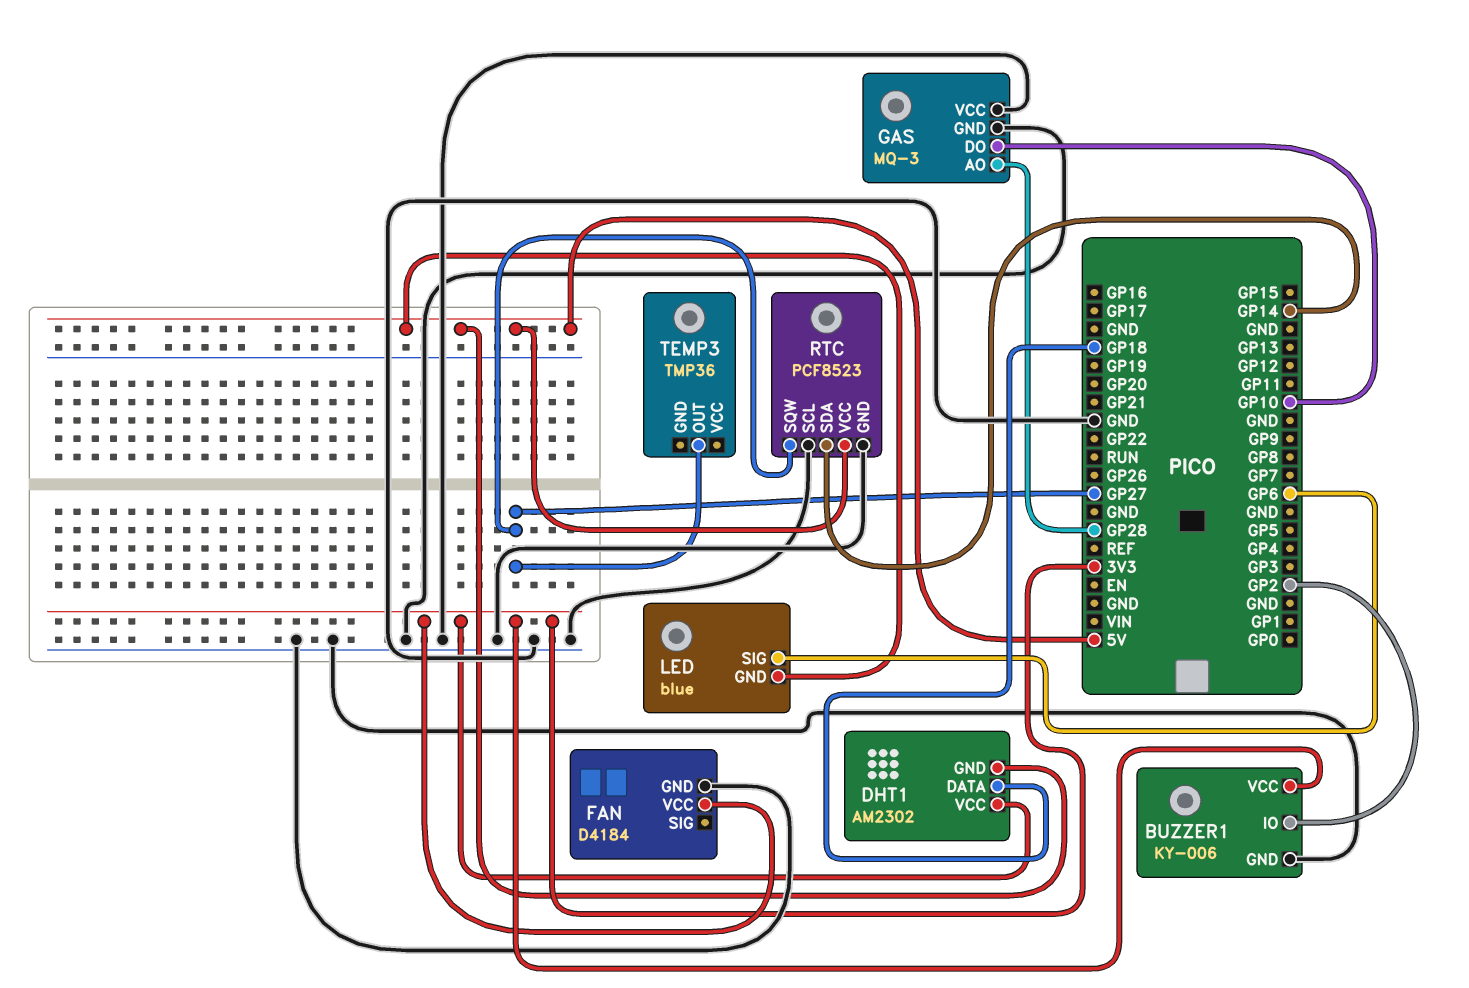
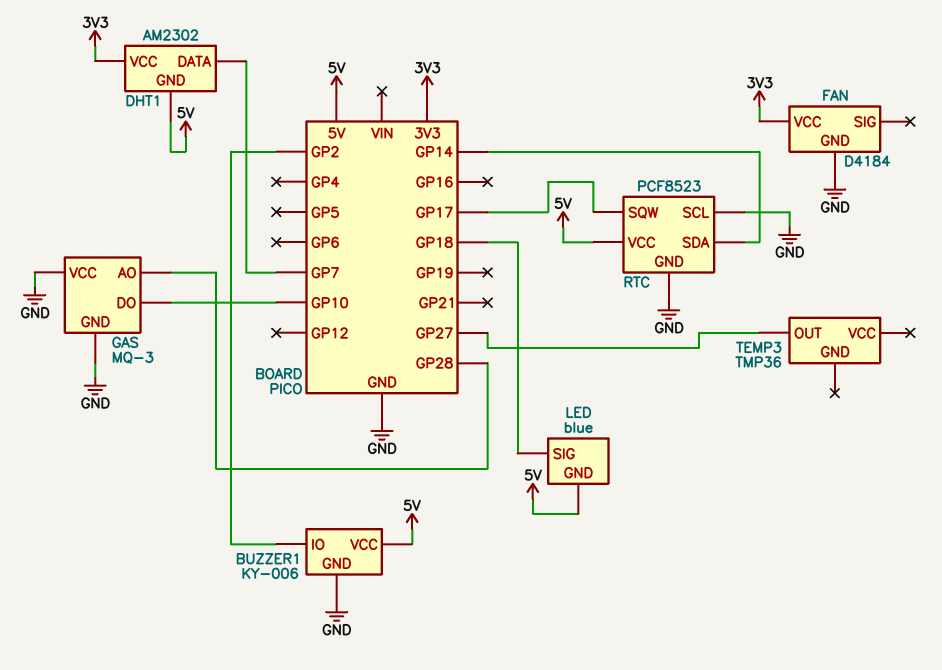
BUZZER1 pin VCC: 3V3 -> 5V
DHT1 pin DATA: GP18 -> GP7
LED pin SIG: GP6 -> GP18
RTC pin SQW: GP27 -> GP17

